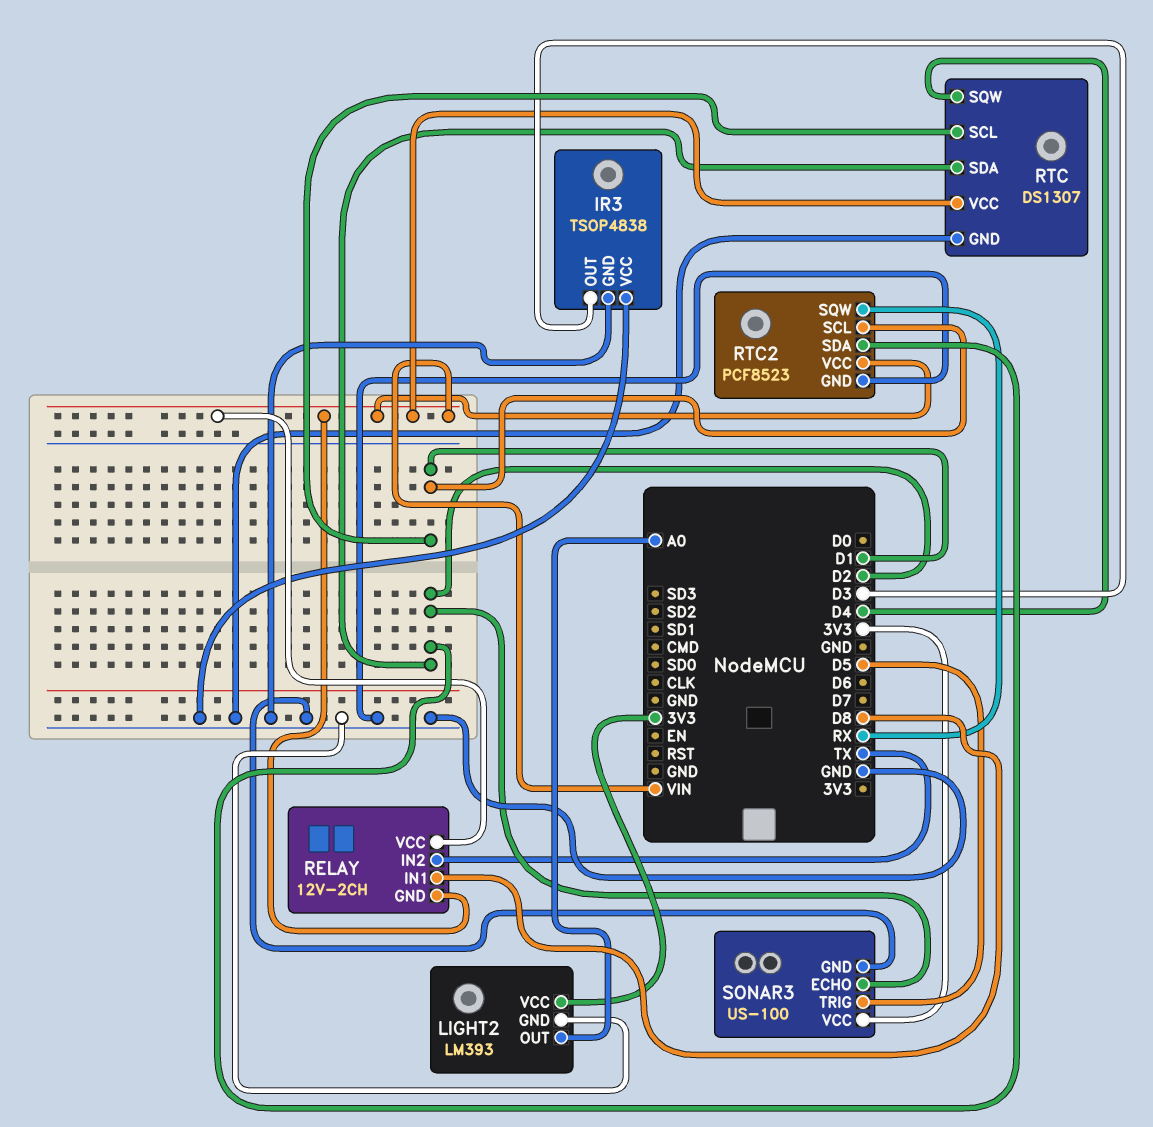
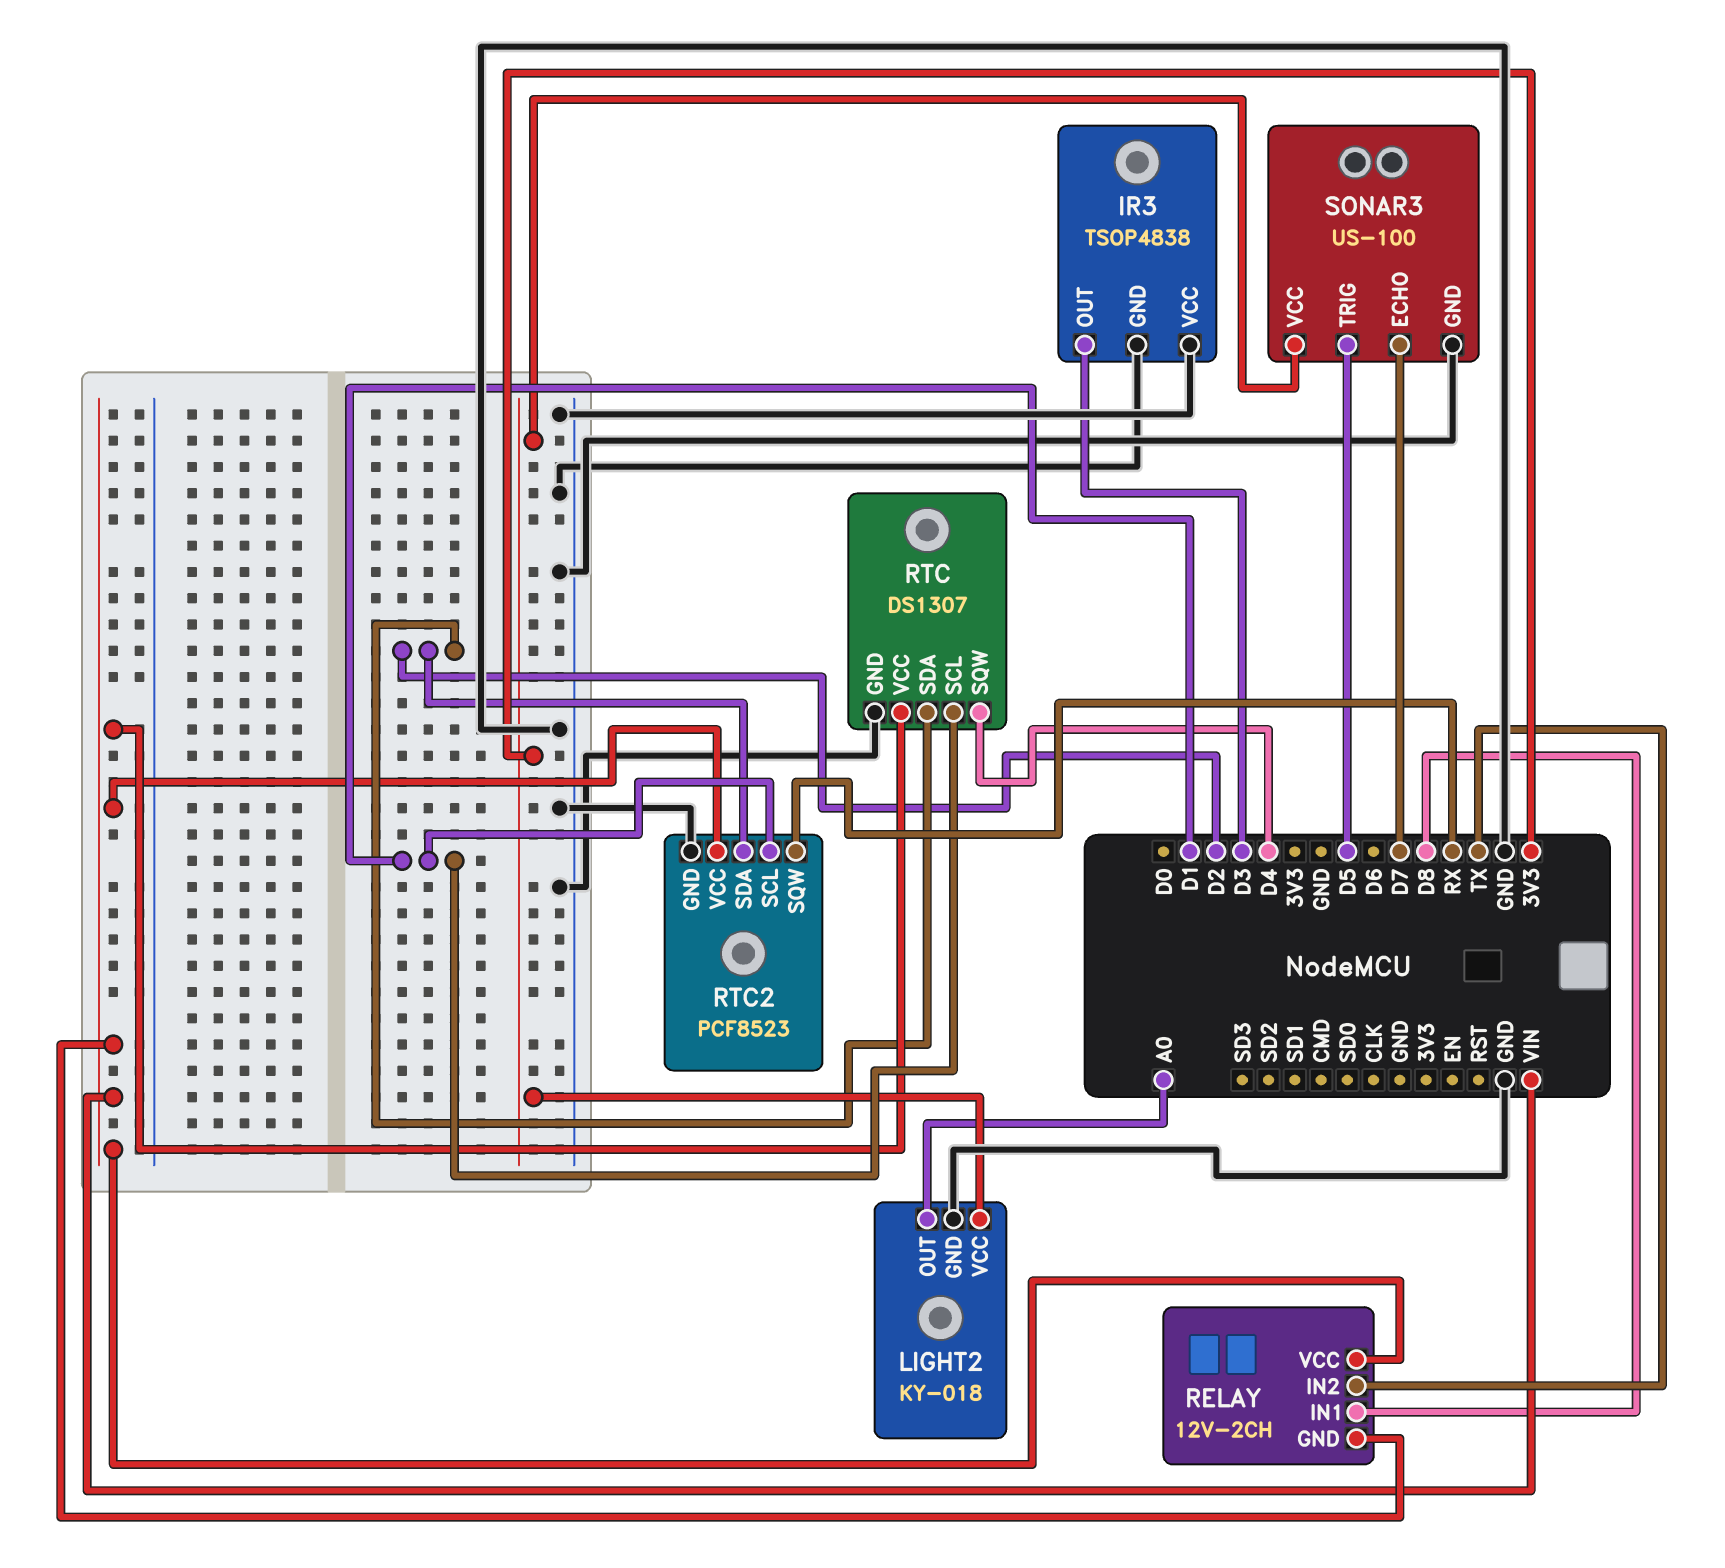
LIGHT2: LM393 -> KY-018
SONAR3 pin ECHO: D2 -> D7

